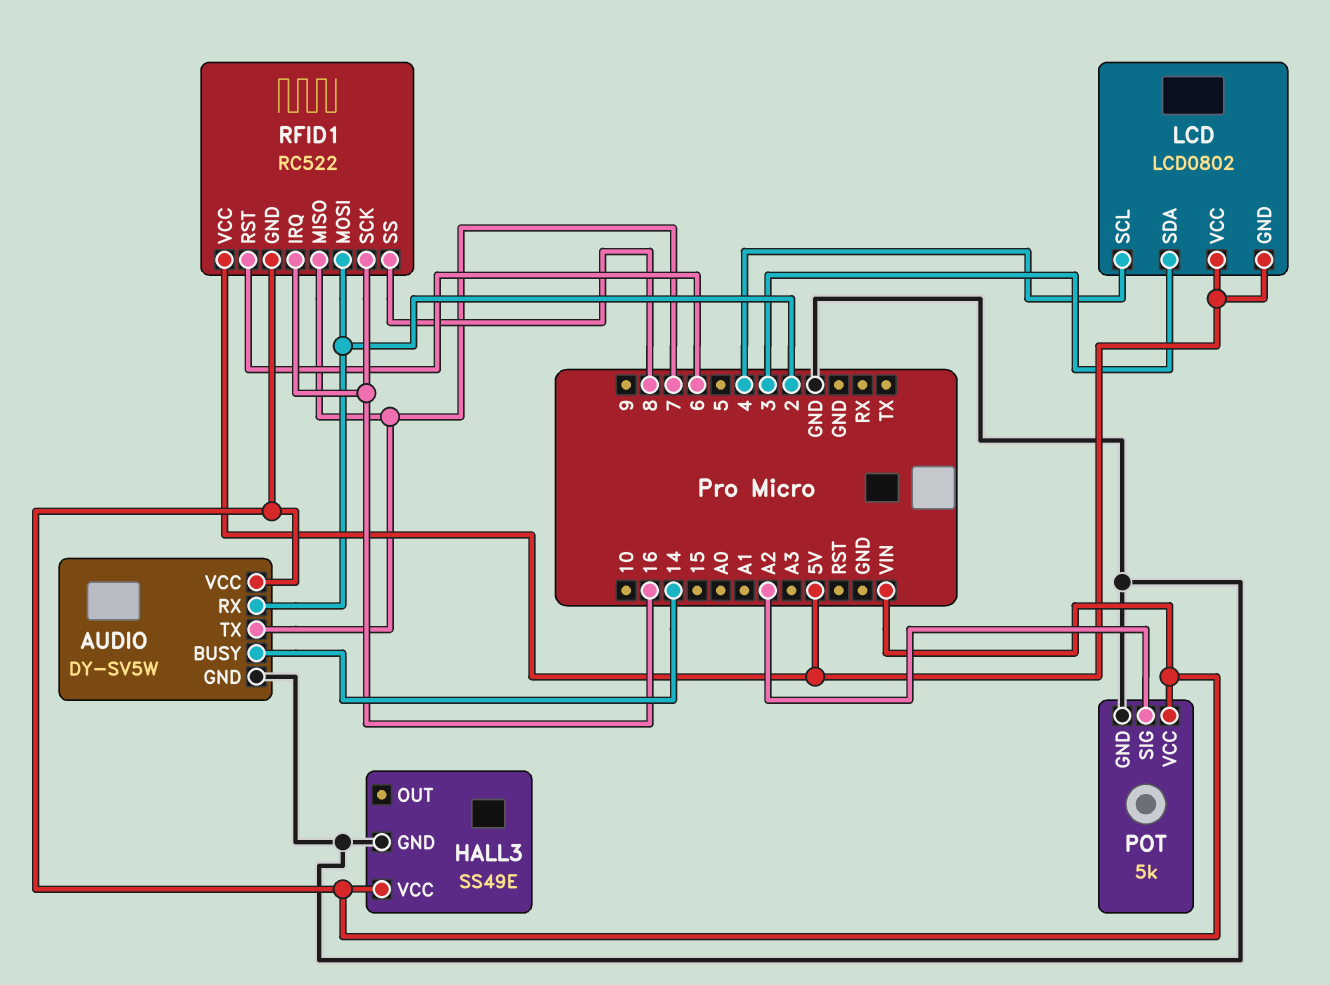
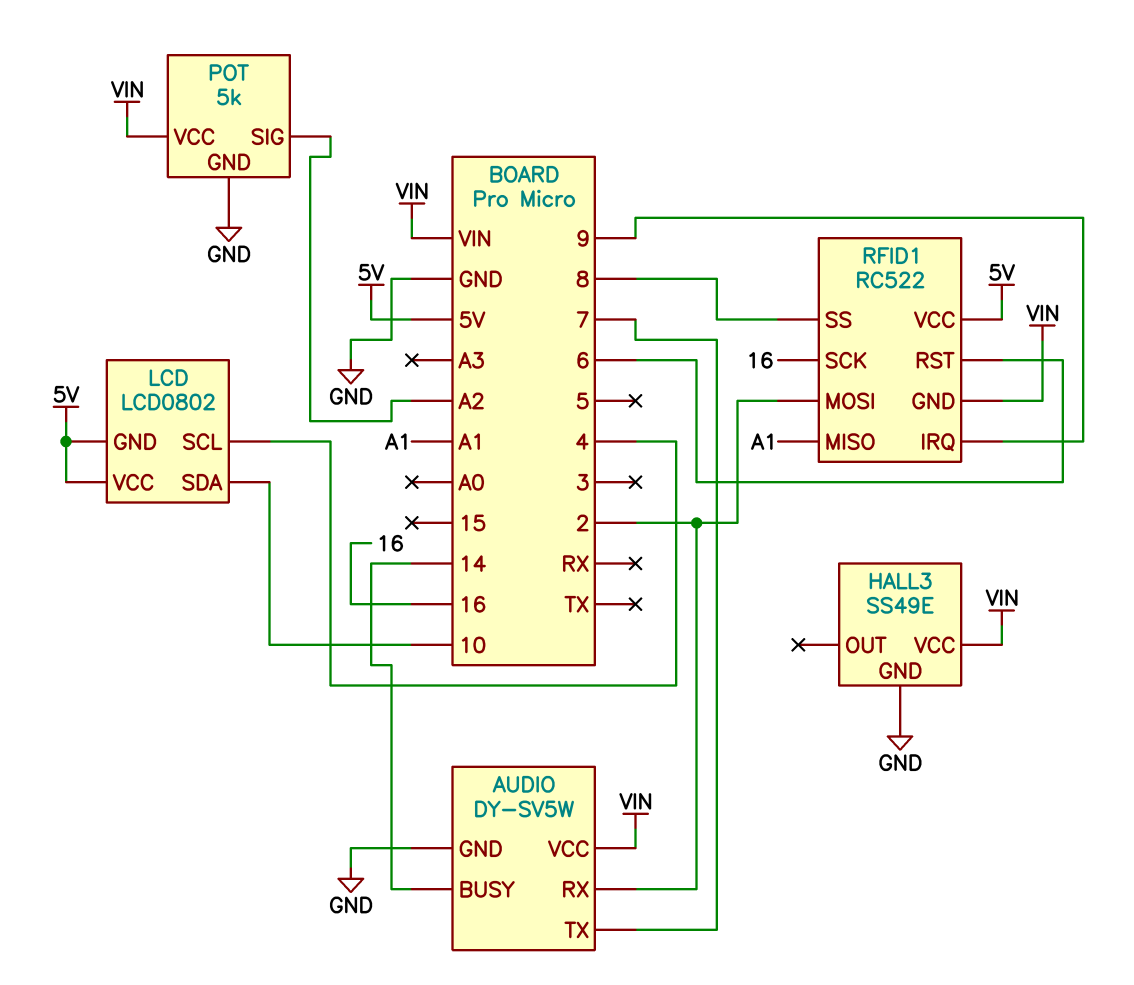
LCD pin SDA: 3 -> 10
RFID1 pin IRQ: 16 -> 9
RFID1 pin MISO: 7 -> A1

